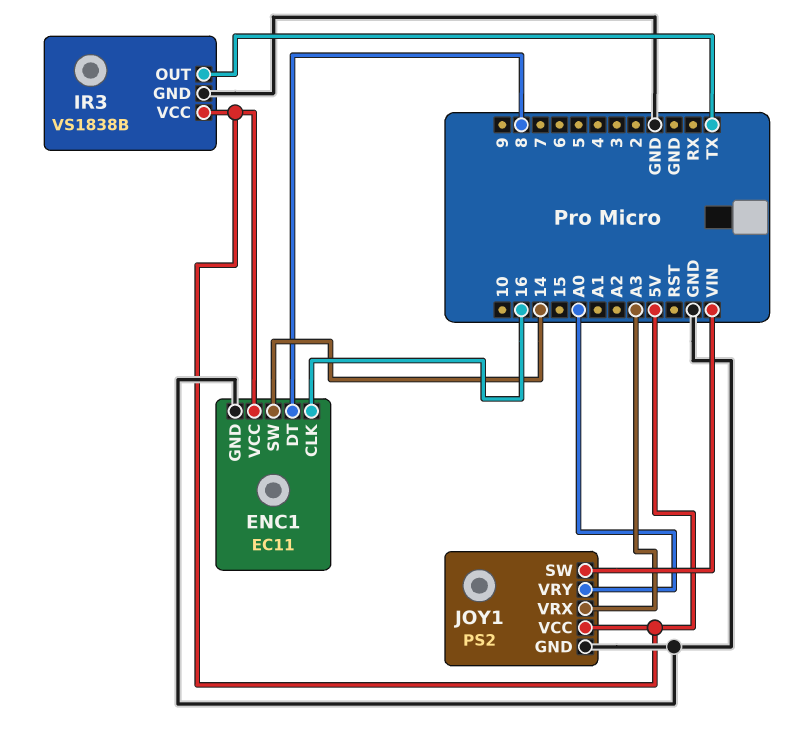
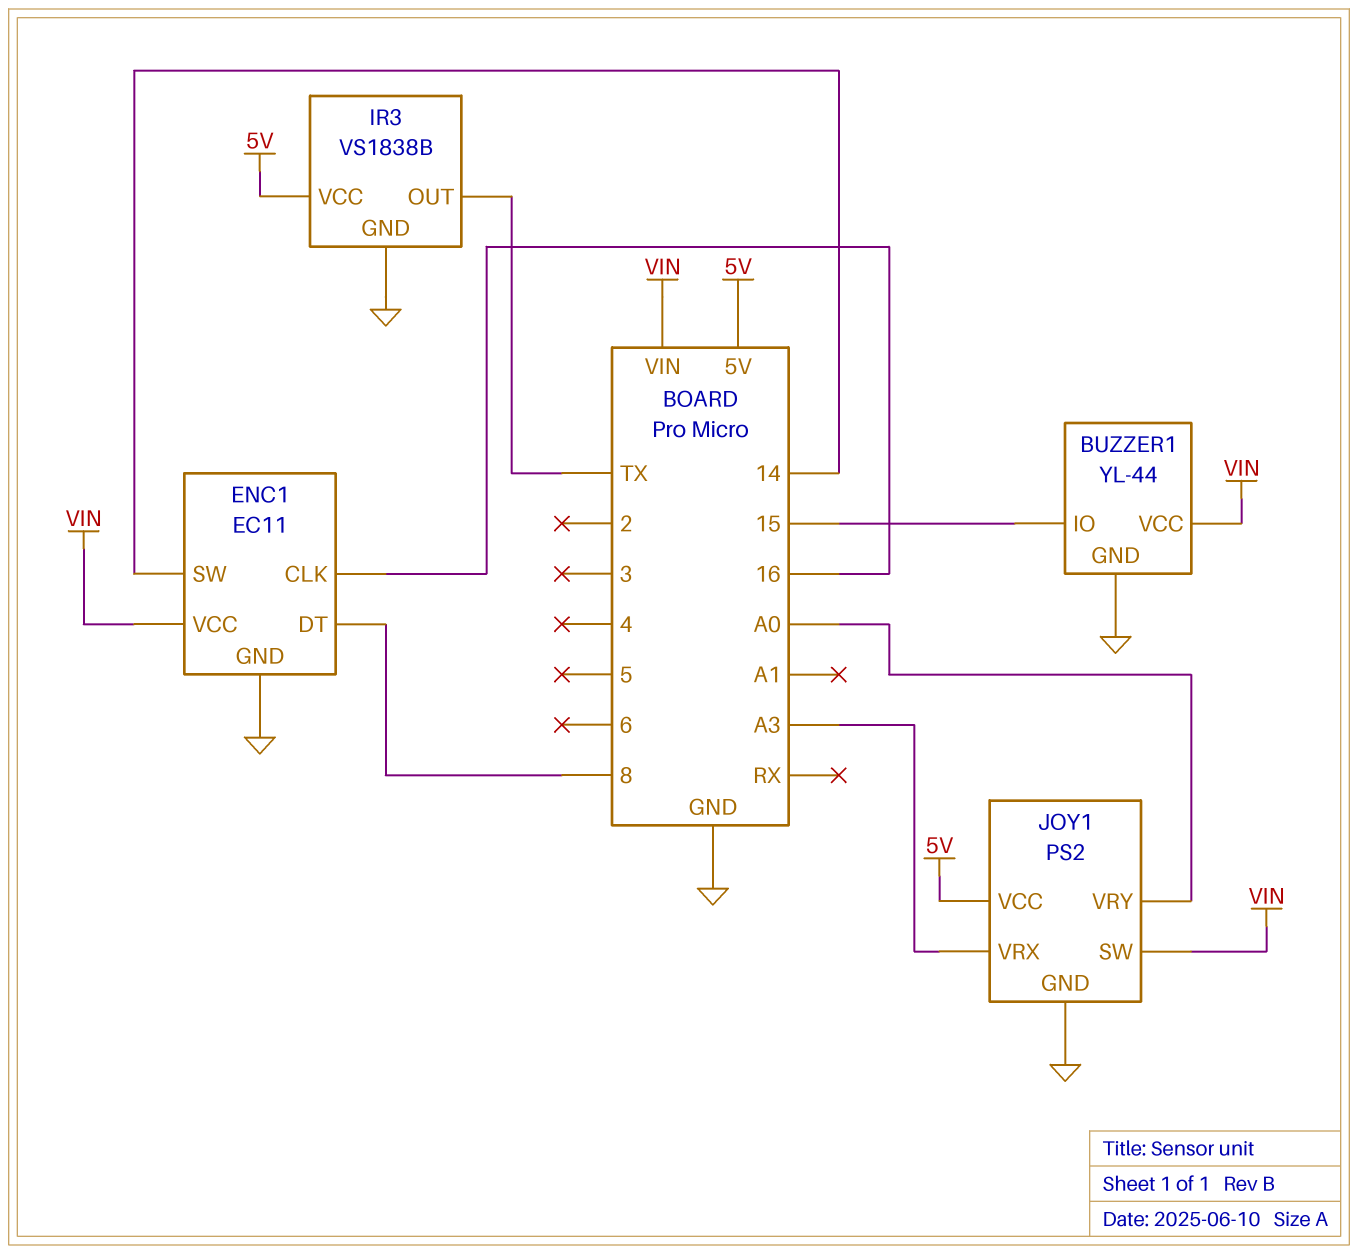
BUZZER1: none -> YL-44
BUZZER1 pin GND: none -> GND
BUZZER1 pin IO: none -> 15
BUZZER1 pin VCC: none -> VIN
ENC1 pin VCC: 5V -> VIN

